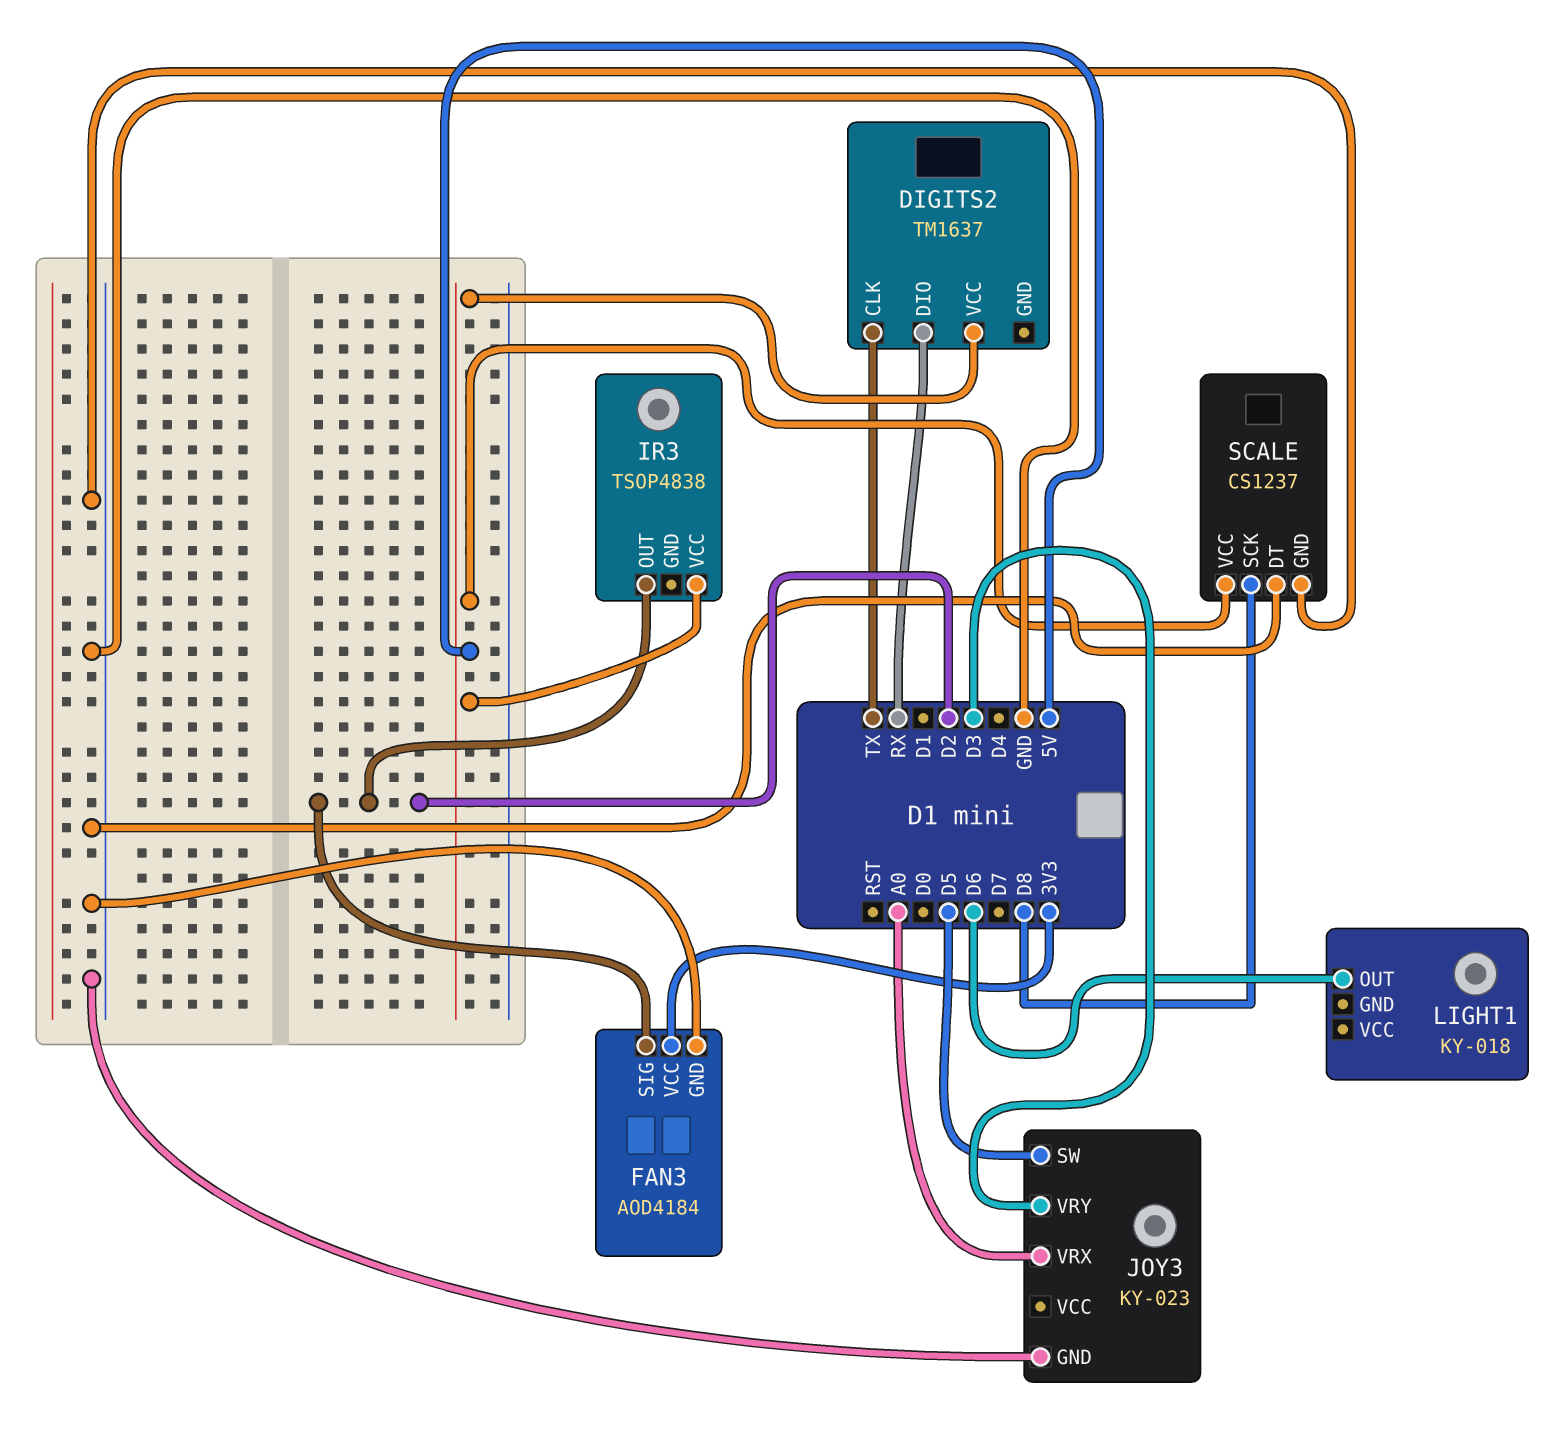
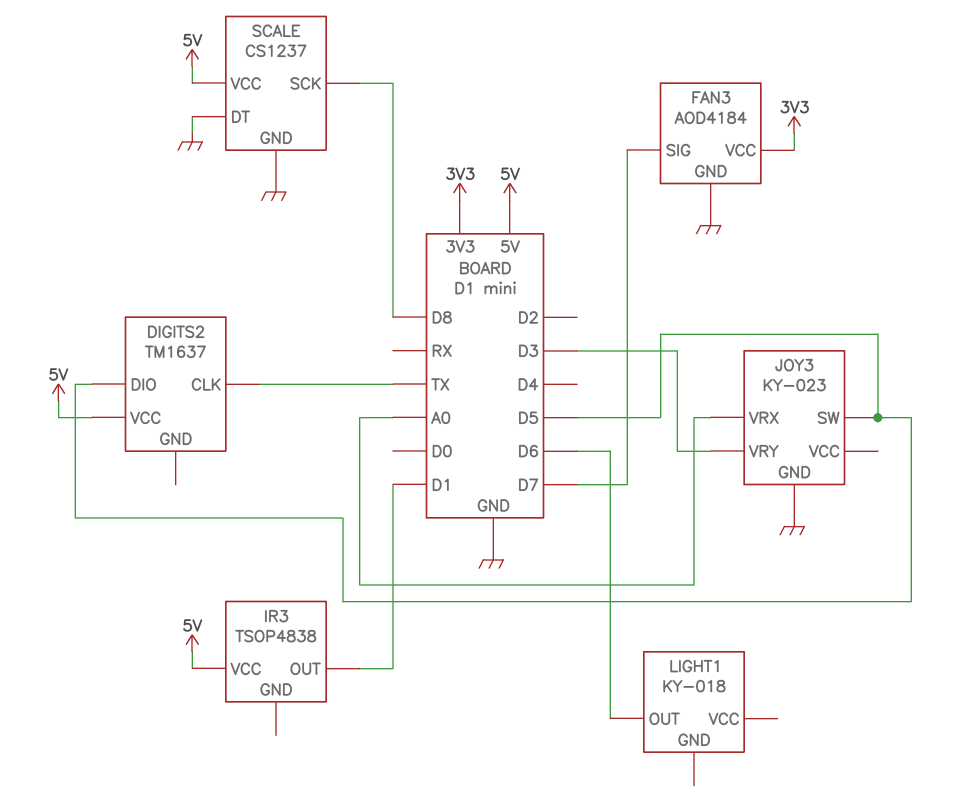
DIGITS2 pin DIO: RX -> D5
FAN3 pin SIG: D2 -> D7
IR3 pin OUT: D2 -> D1

